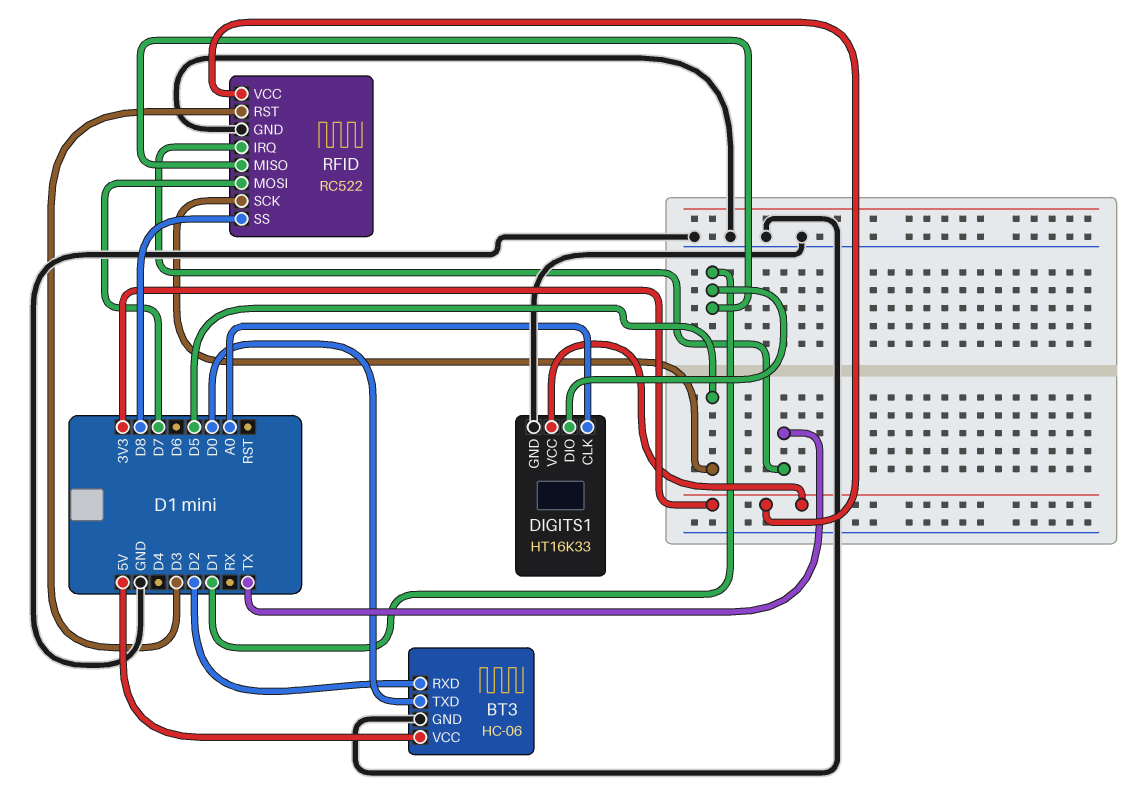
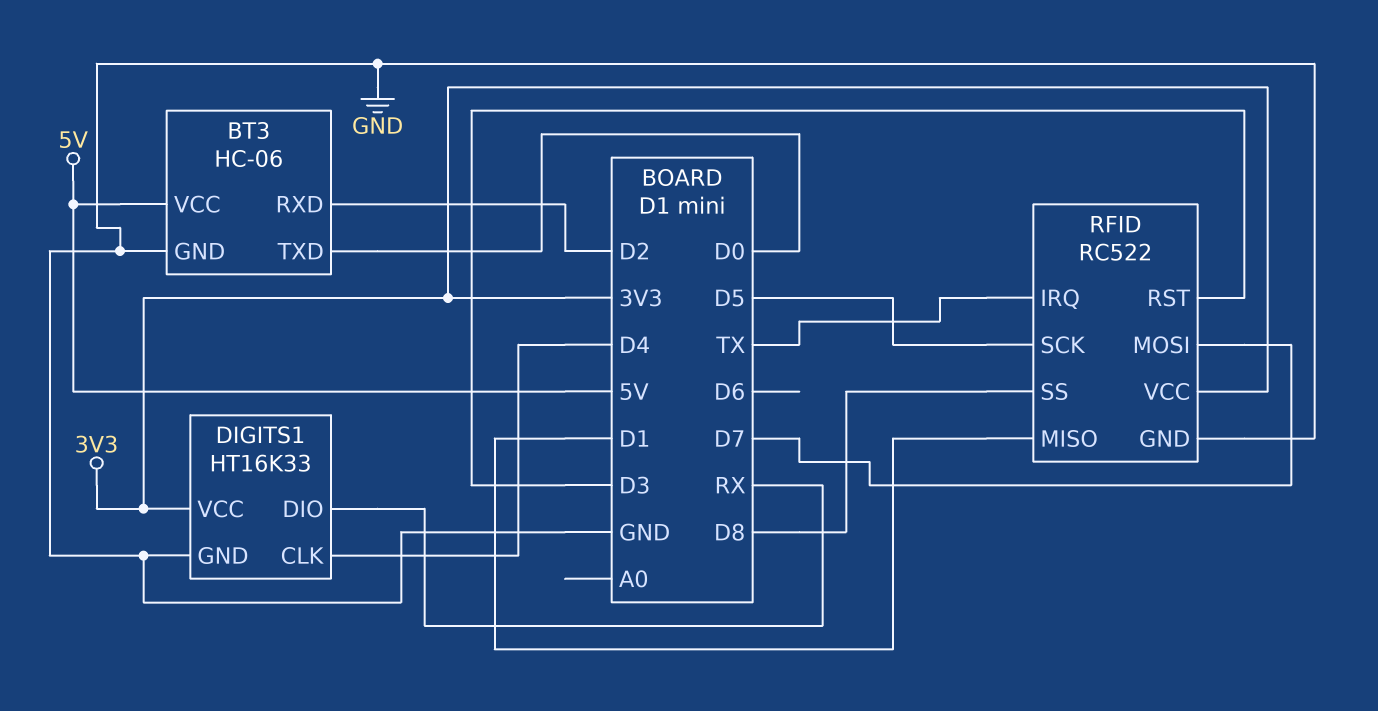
DIGITS1 pin CLK: A0 -> D4
DIGITS1 pin DIO: D1 -> RX

